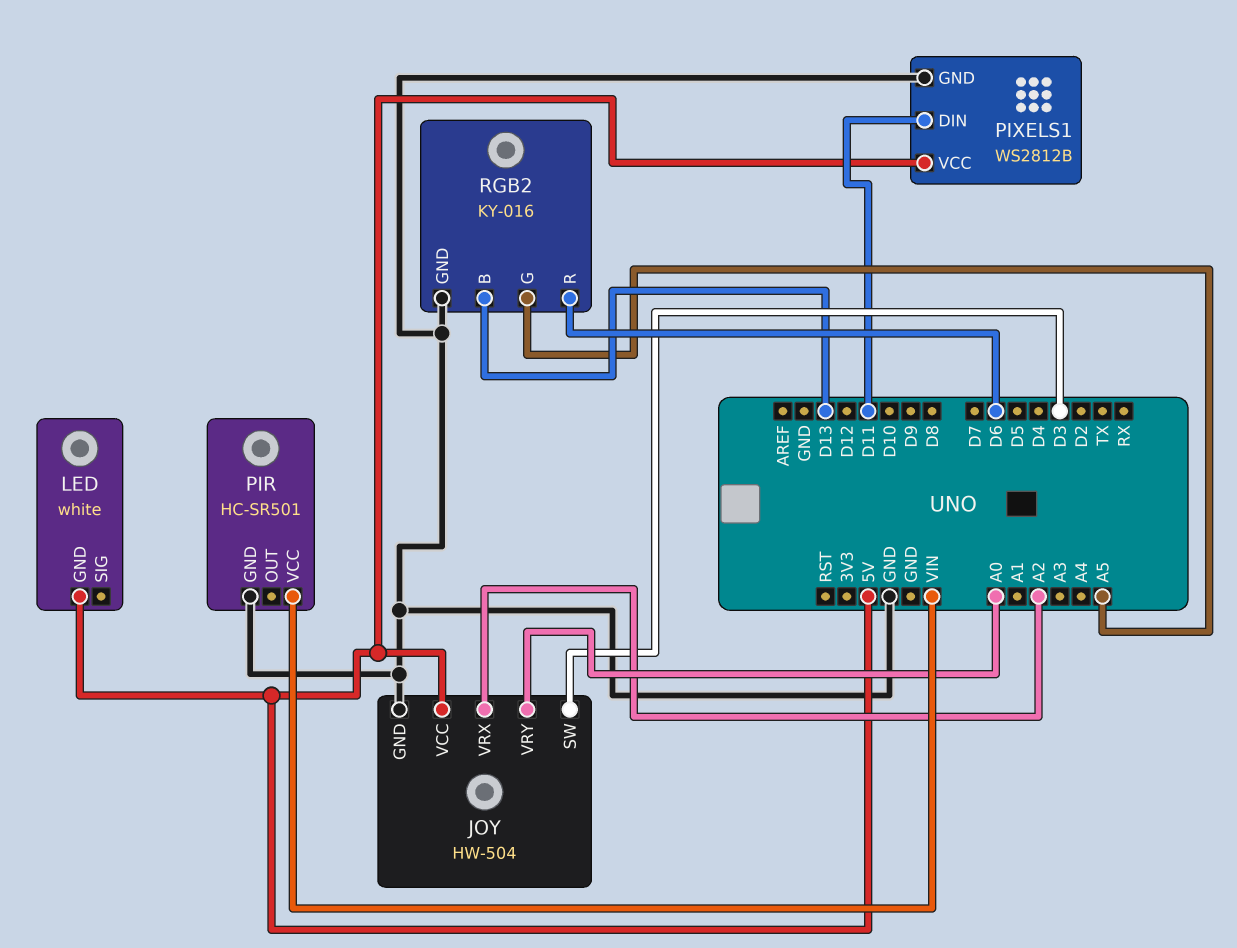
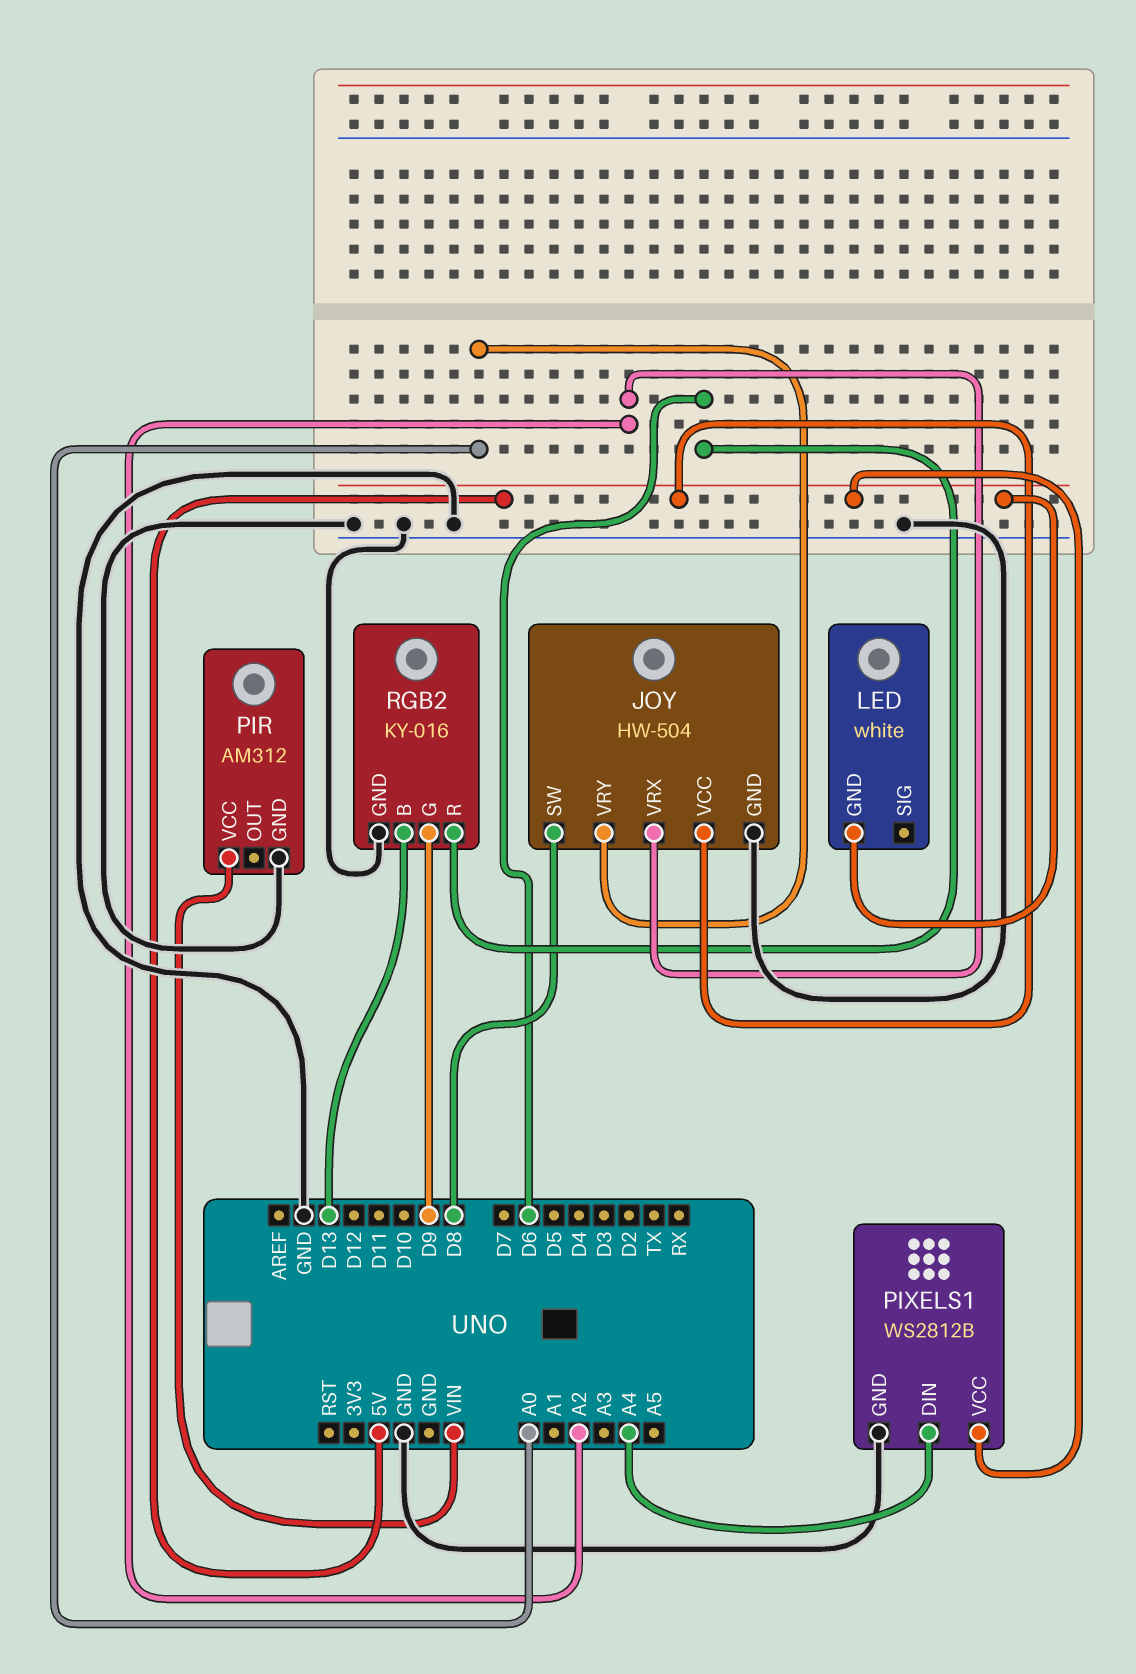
JOY pin SW: D3 -> D8
PIR: HC-SR501 -> AM312
PIXELS1 pin DIN: D11 -> A4
RGB2 pin G: A5 -> D9

